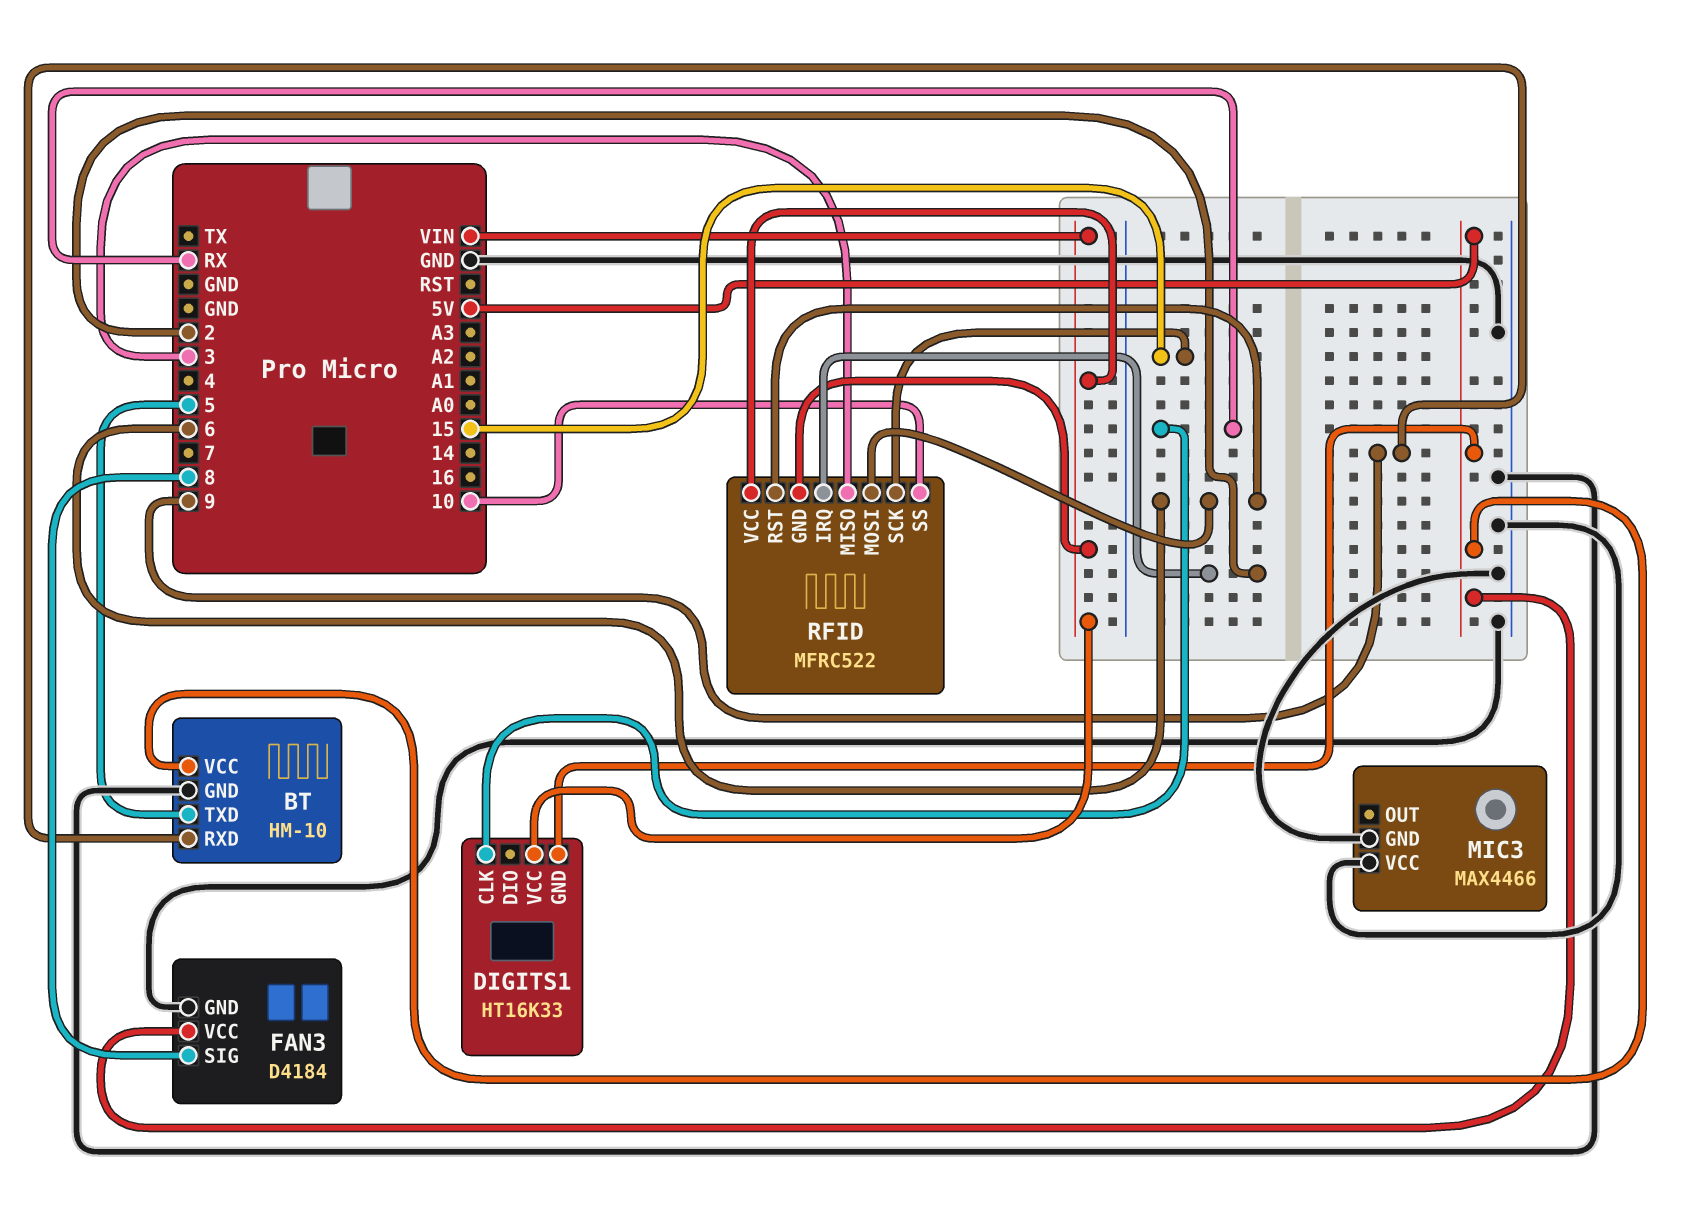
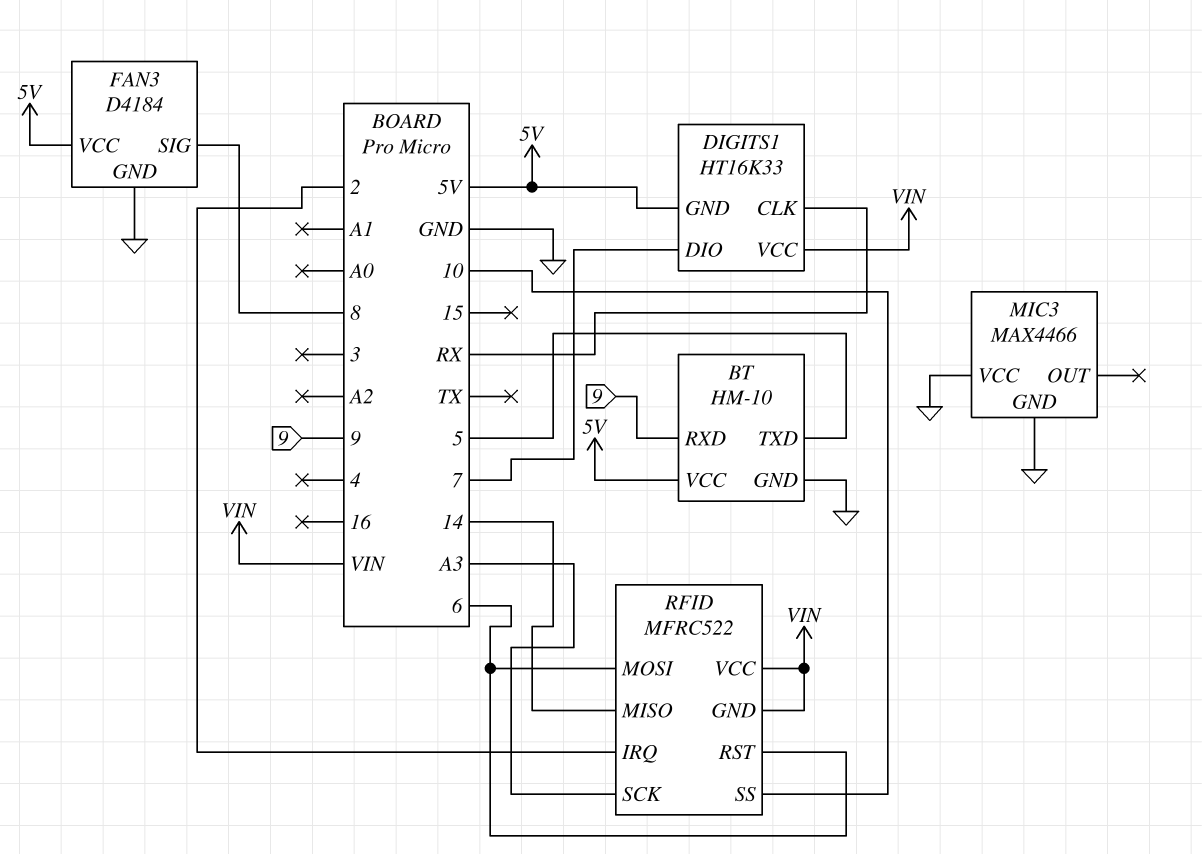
DIGITS1 pin DIO: none -> 7
RFID pin MISO: 3 -> 14
RFID pin SCK: 15 -> A3

